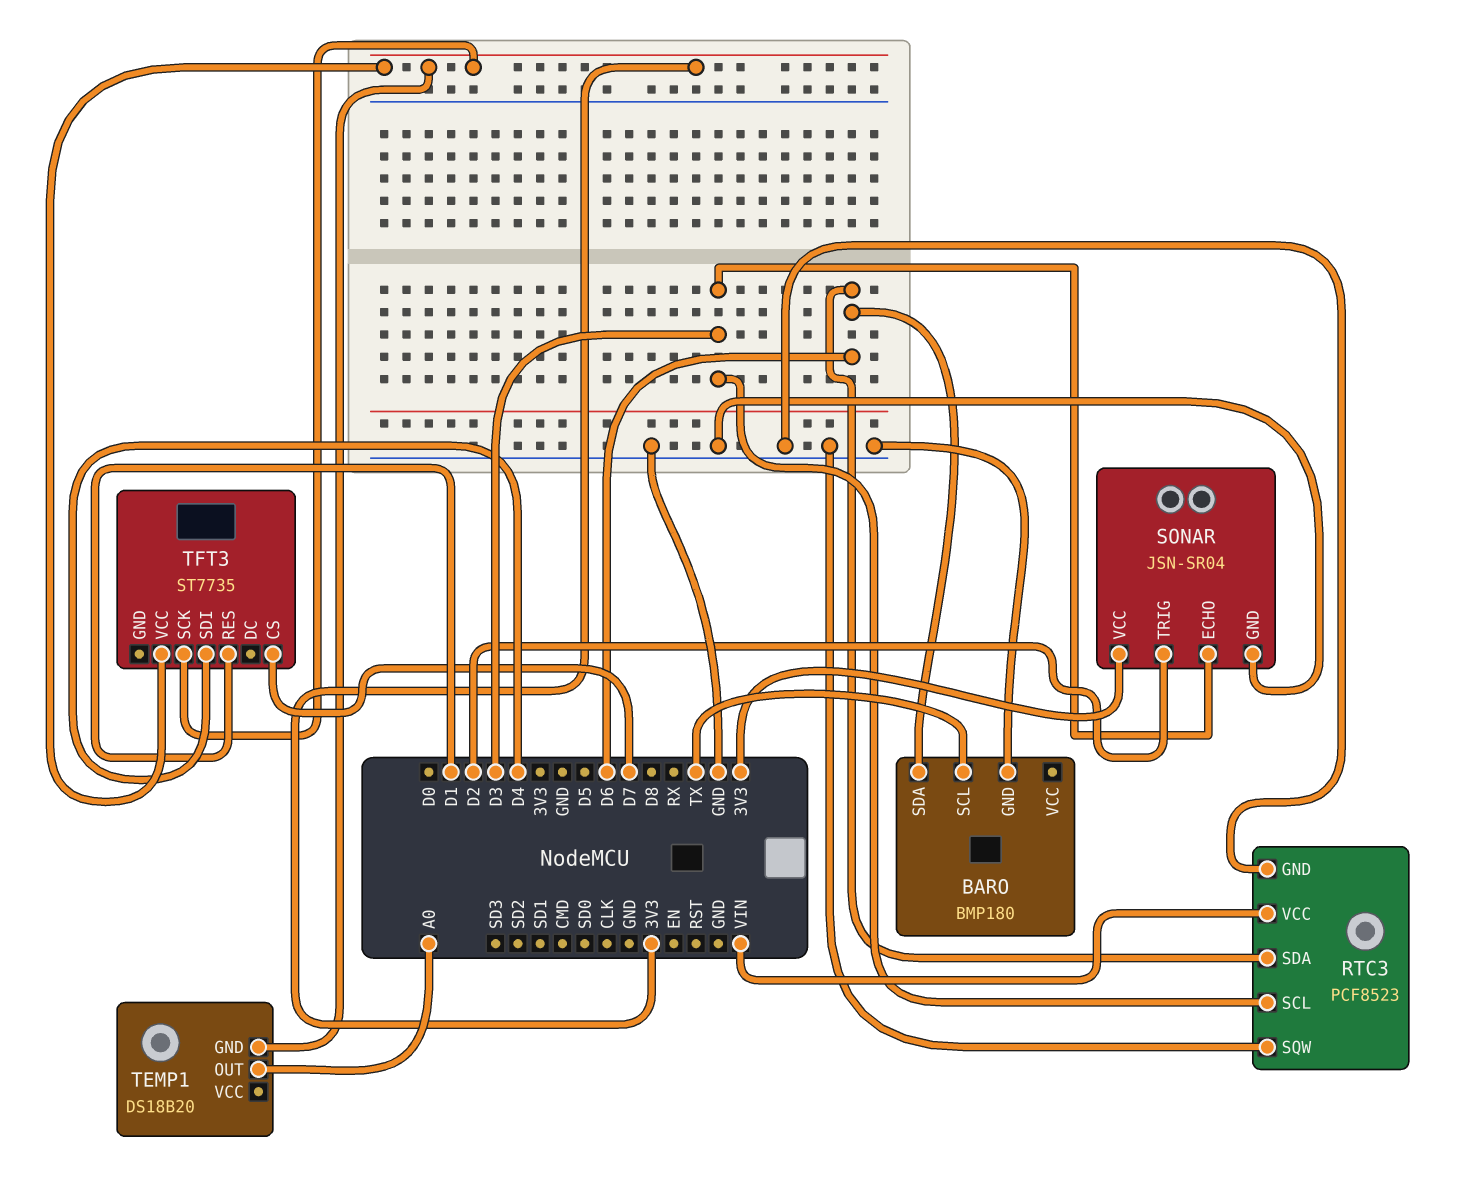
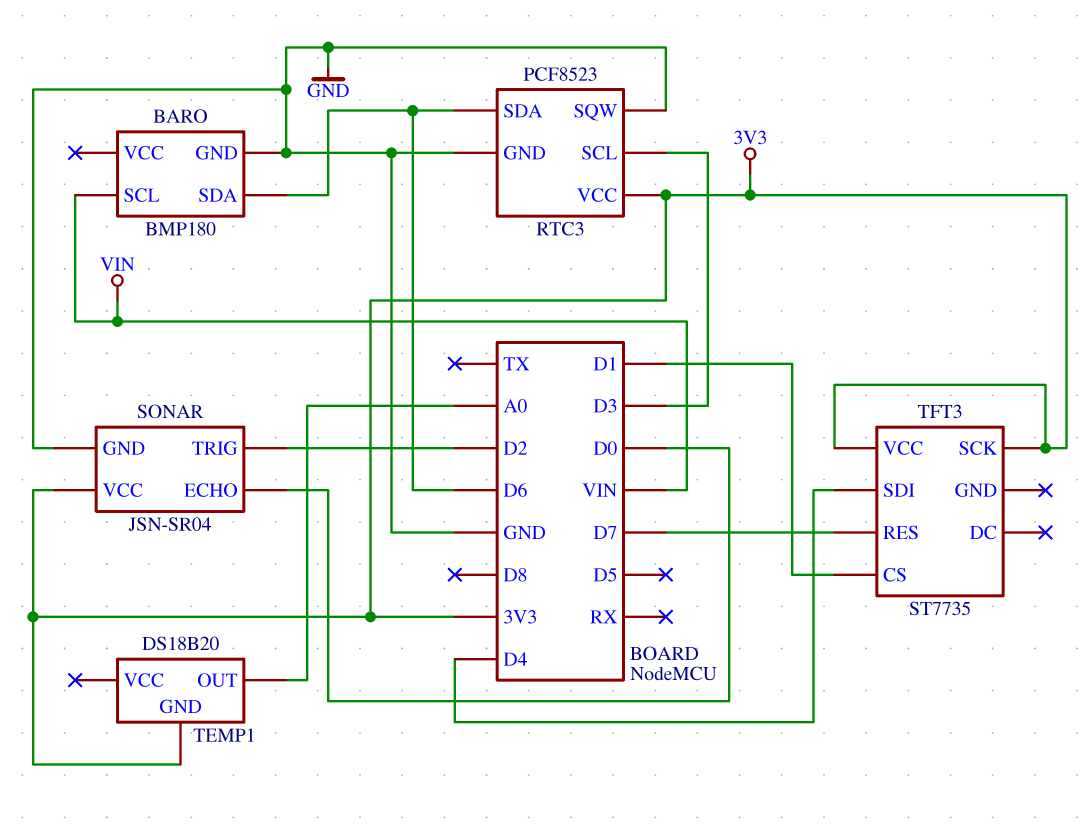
BARO pin SCL: TX -> VIN
RTC3 pin VCC: VIN -> 3V3
SONAR pin ECHO: D3 -> D0
TFT3 pin CS: D7 -> D1
TFT3 pin RES: D1 -> D7

